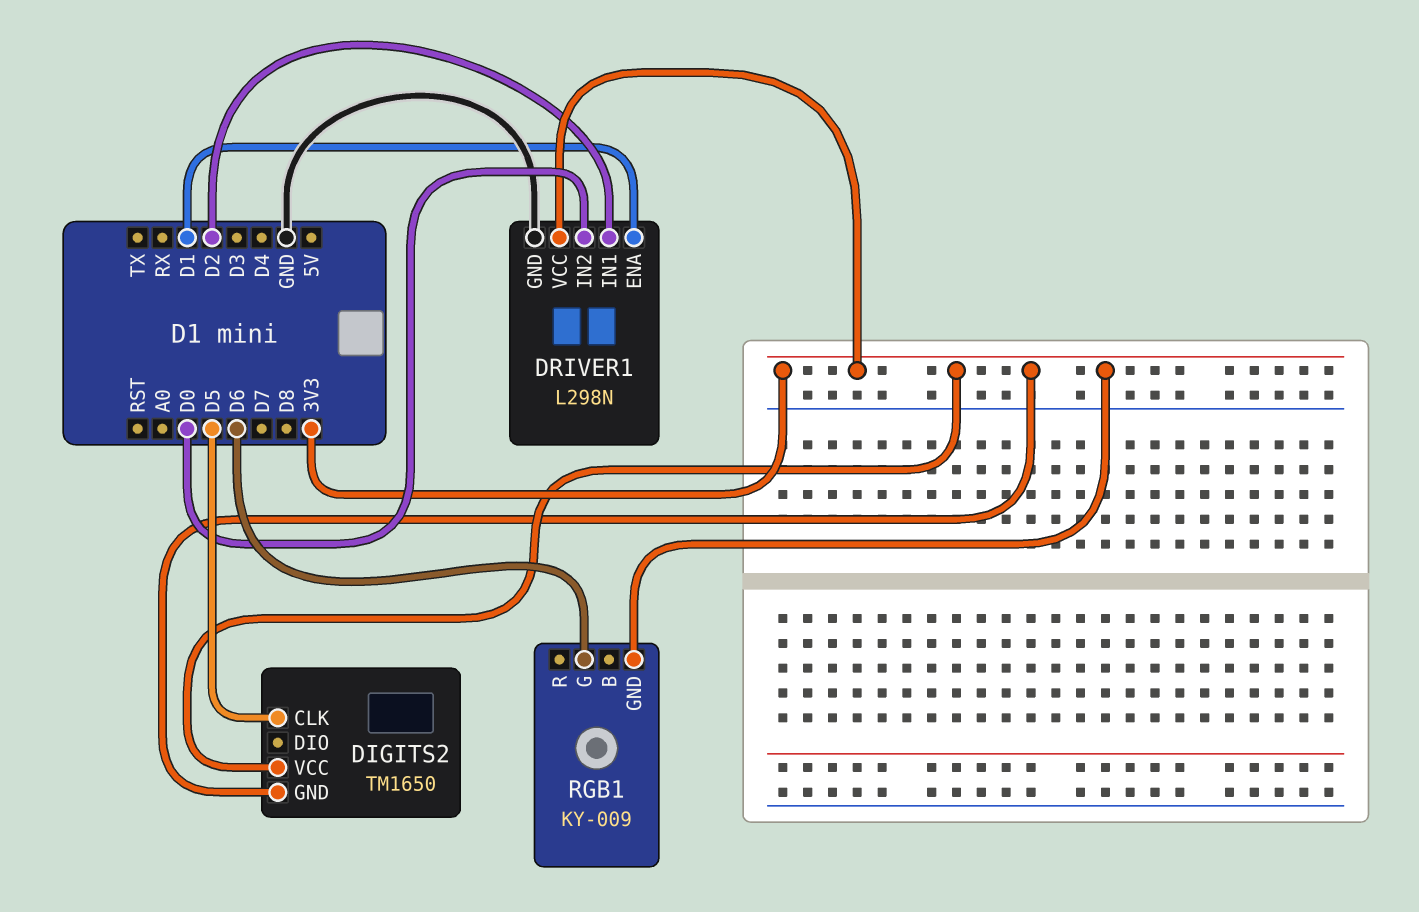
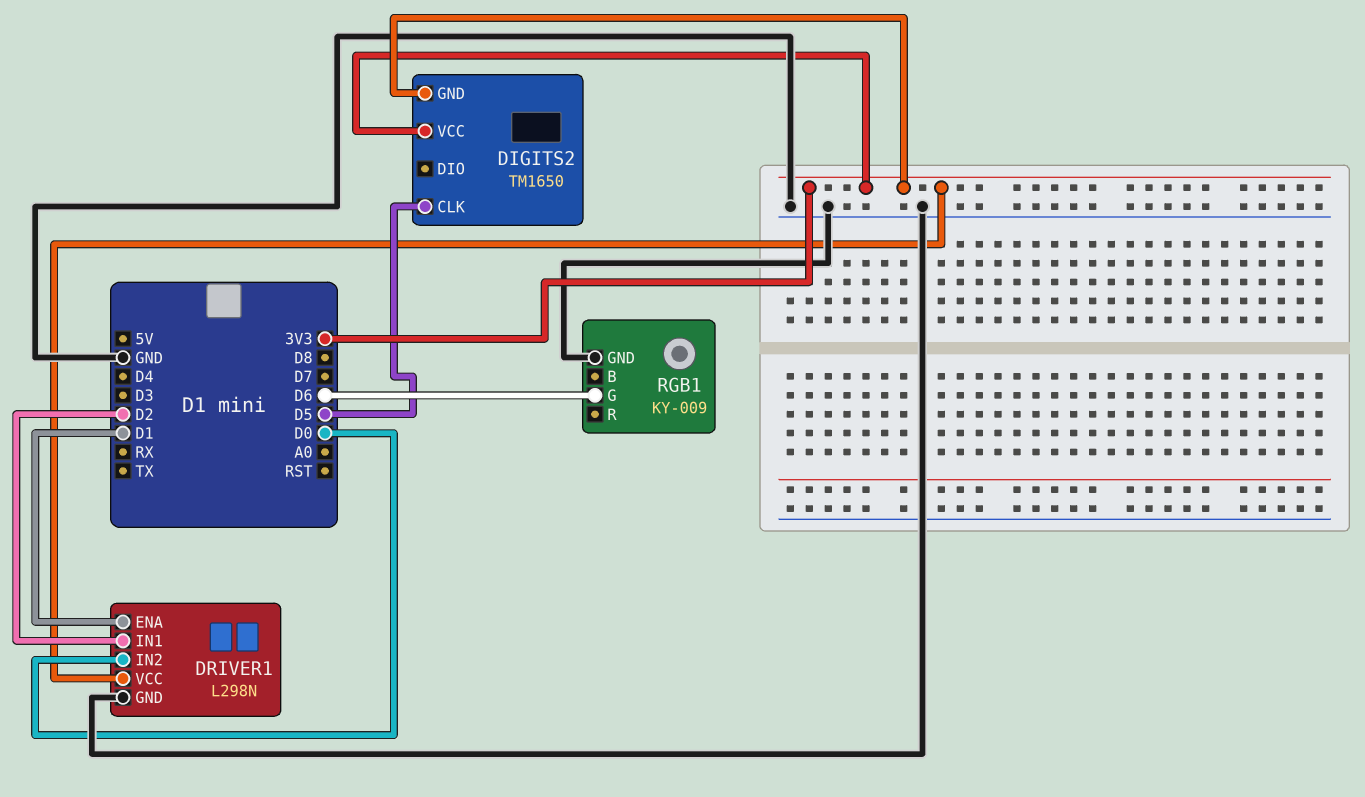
RGB1 pin GND: 3V3 -> GND

